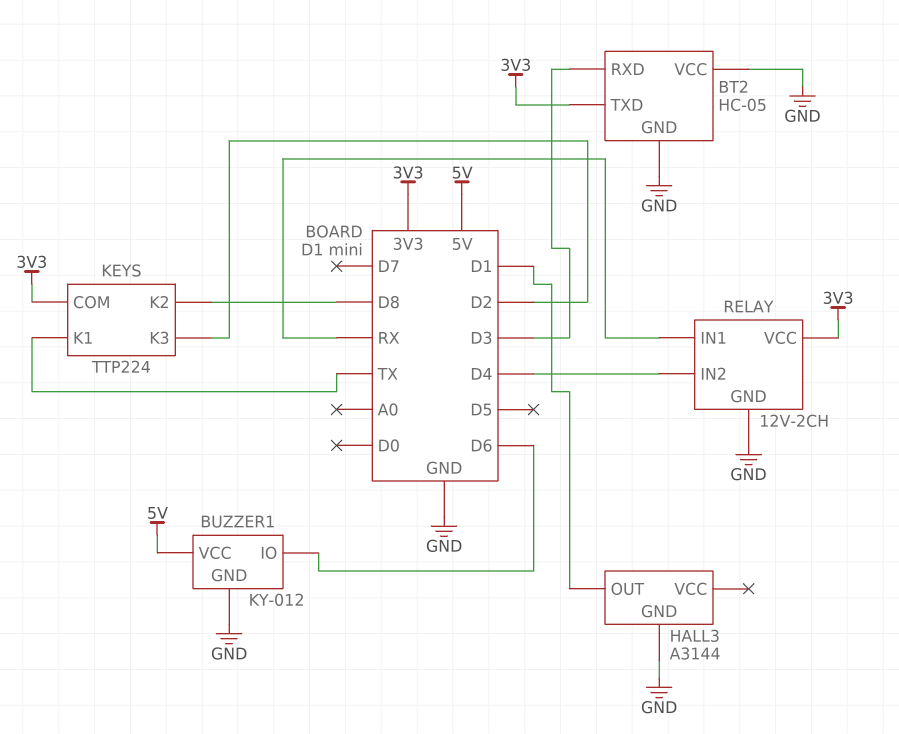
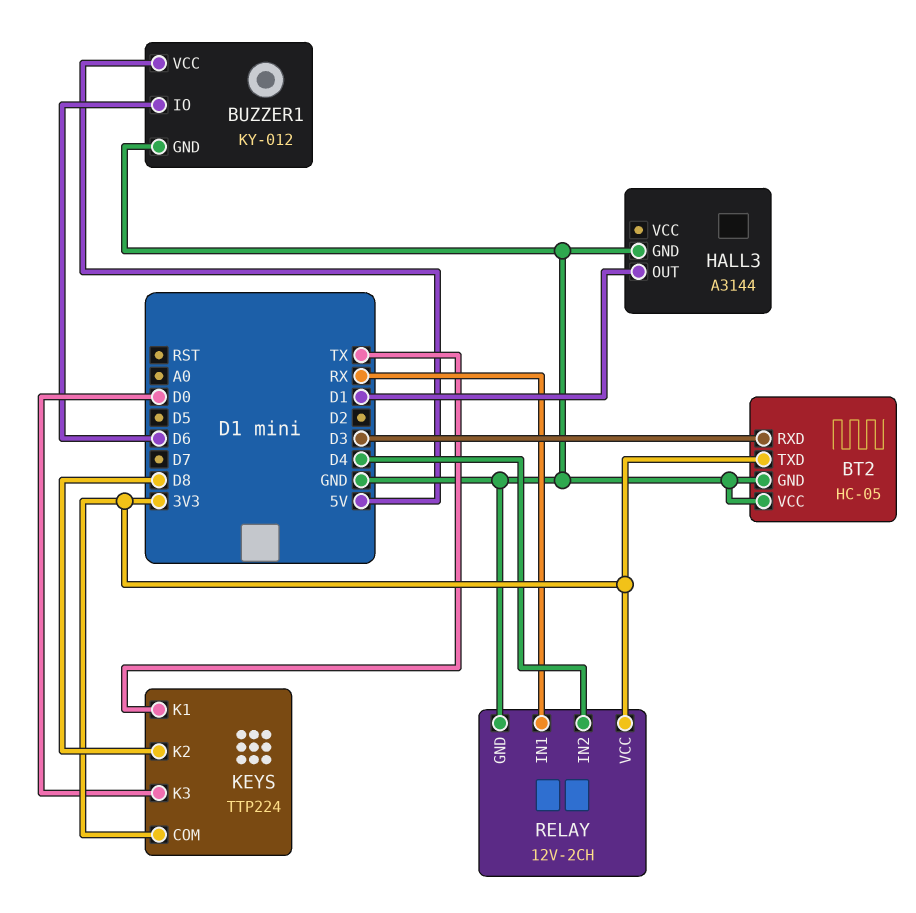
KEYS pin K3: D2 -> D0

